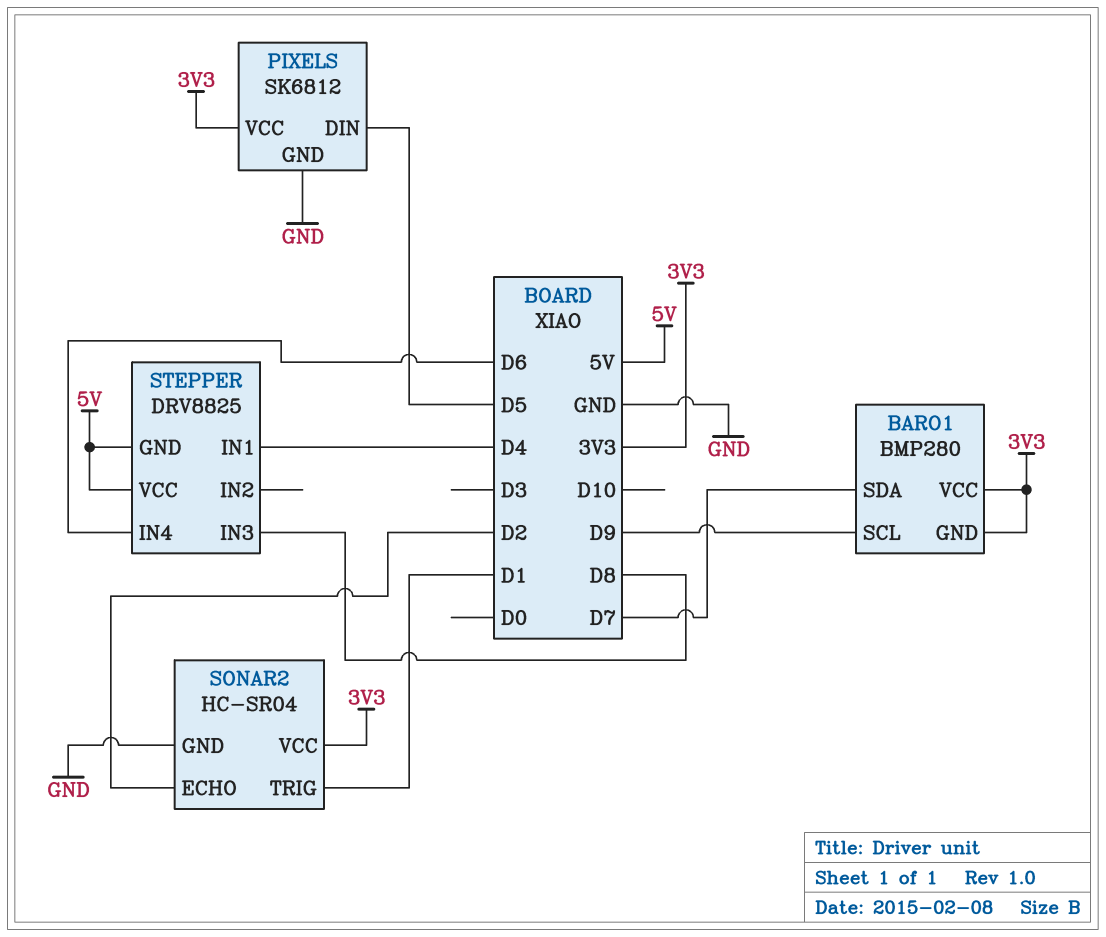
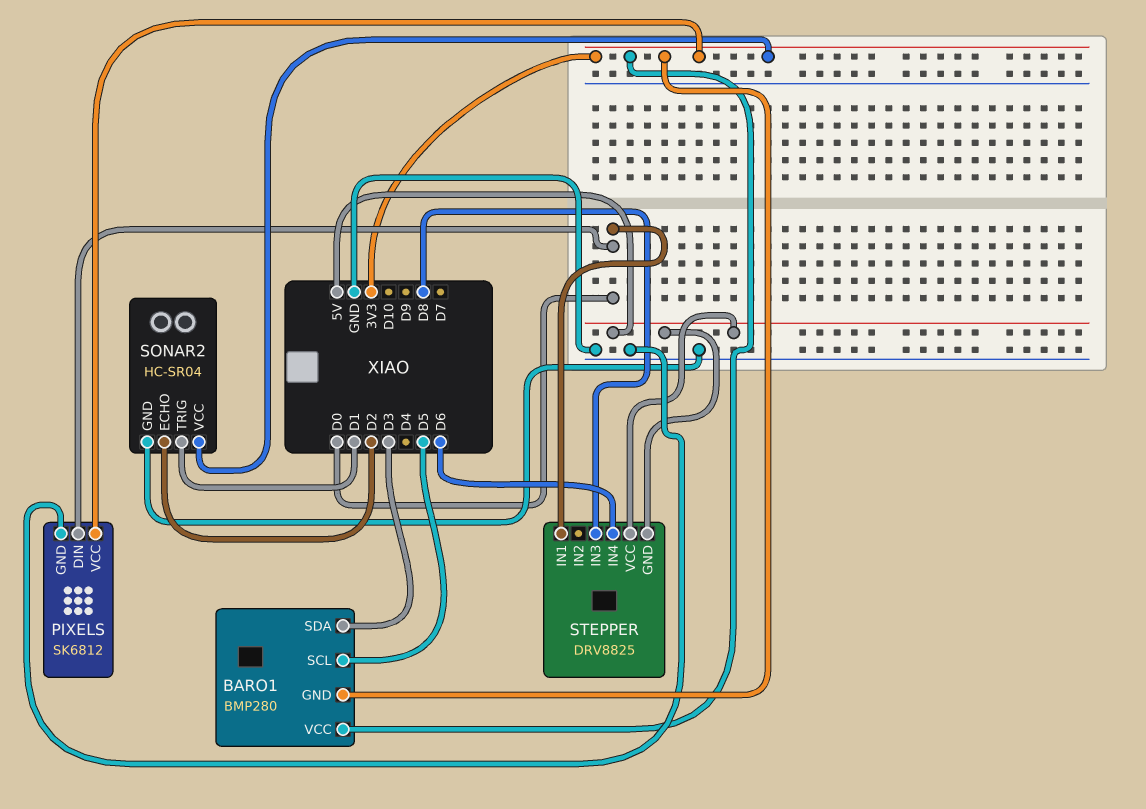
BARO1 pin SCL: D9 -> D5
BARO1 pin SDA: D7 -> D3
PIXELS pin DIN: D5 -> D0
STEPPER pin IN1: D4 -> D0

